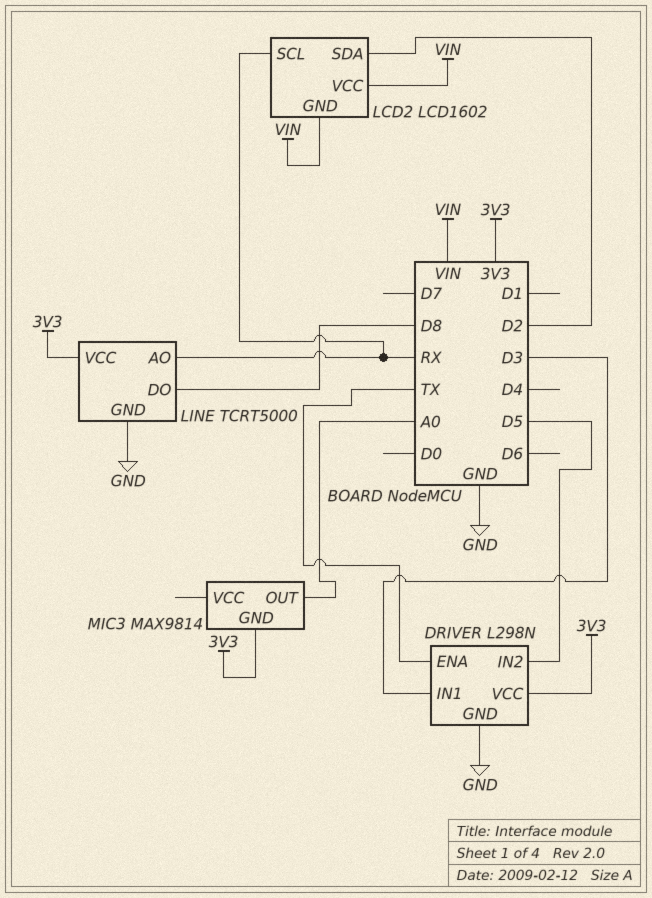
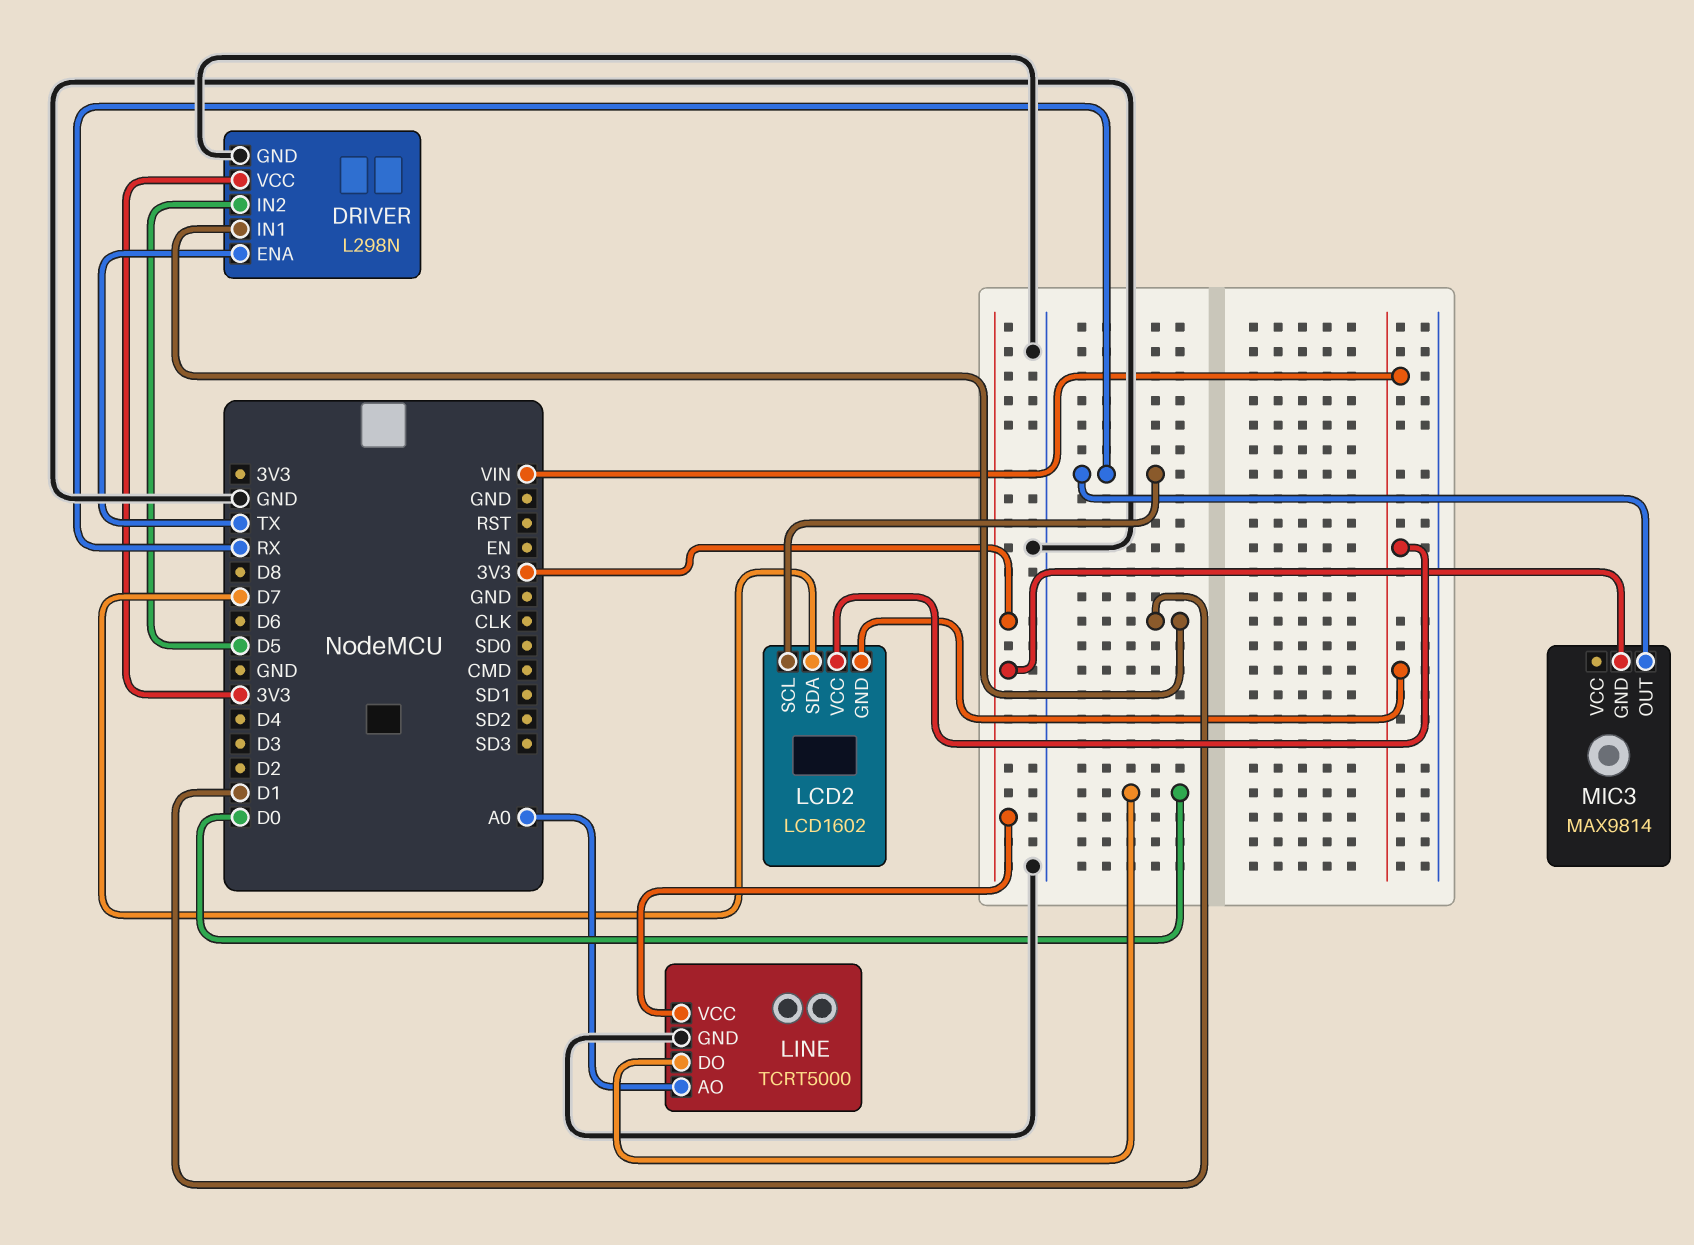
DRIVER pin IN1: D3 -> D1
LCD2 pin SDA: D2 -> D7
LINE pin AO: RX -> A0
LINE pin DO: D8 -> D0
MIC3 pin OUT: A0 -> RX

